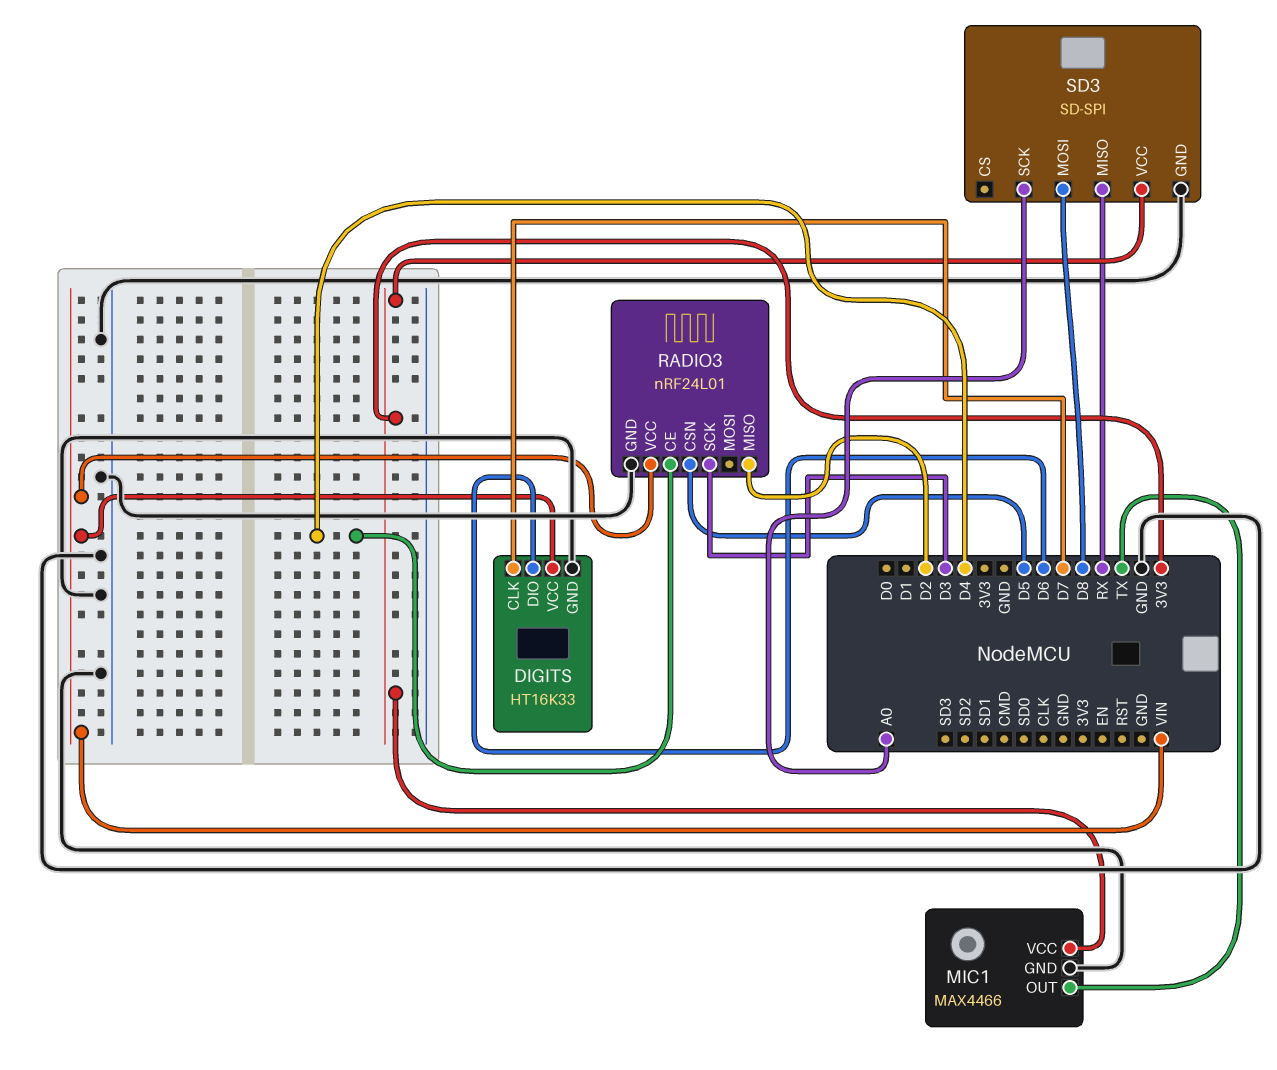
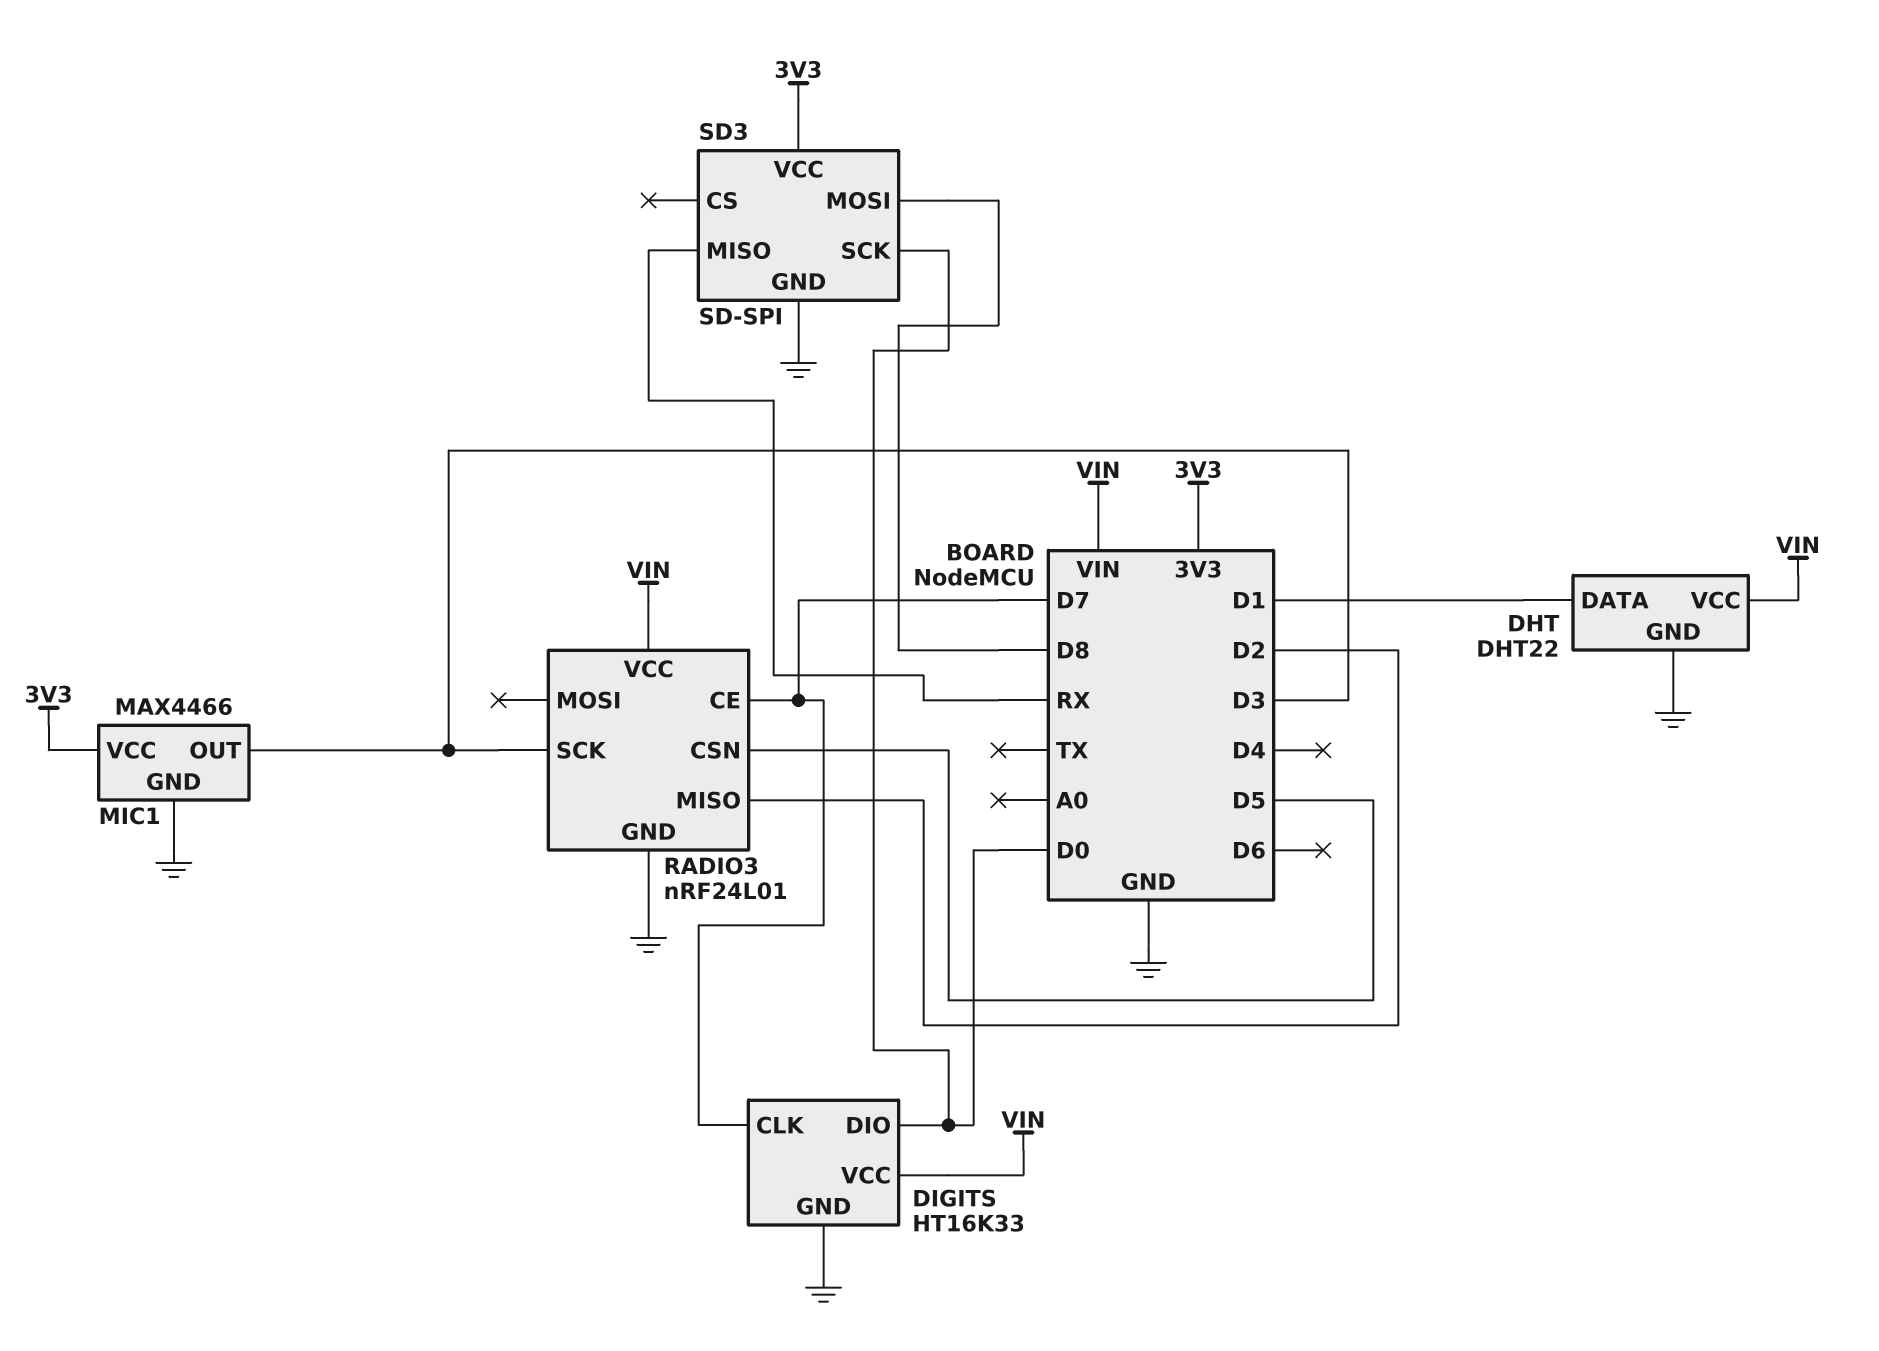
DHT: none -> DHT22
DHT pin DATA: none -> D1
DHT pin GND: none -> GND
DHT pin VCC: none -> VIN
DIGITS pin DIO: D6 -> D0
MIC1 pin OUT: TX -> D3
RADIO3 pin CE: D4 -> D7
SD3 pin SCK: A0 -> D0

